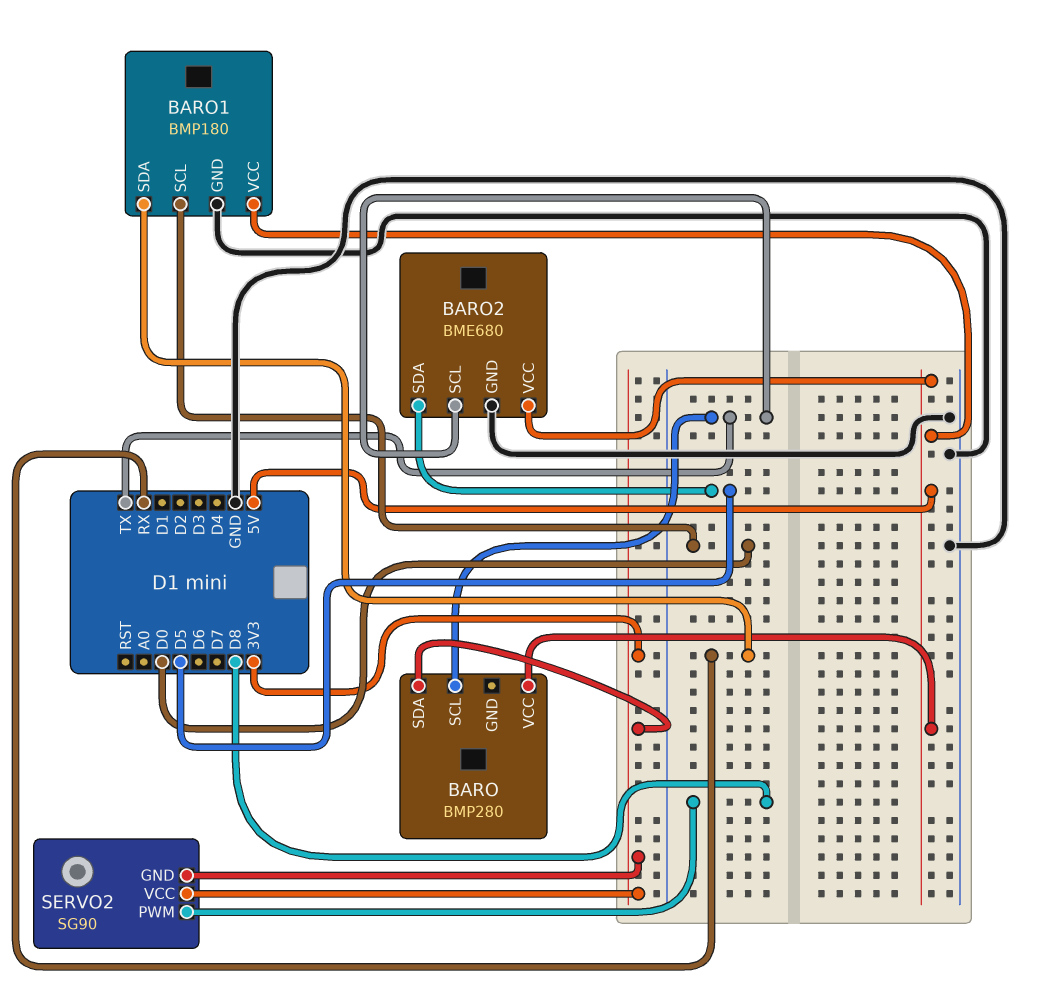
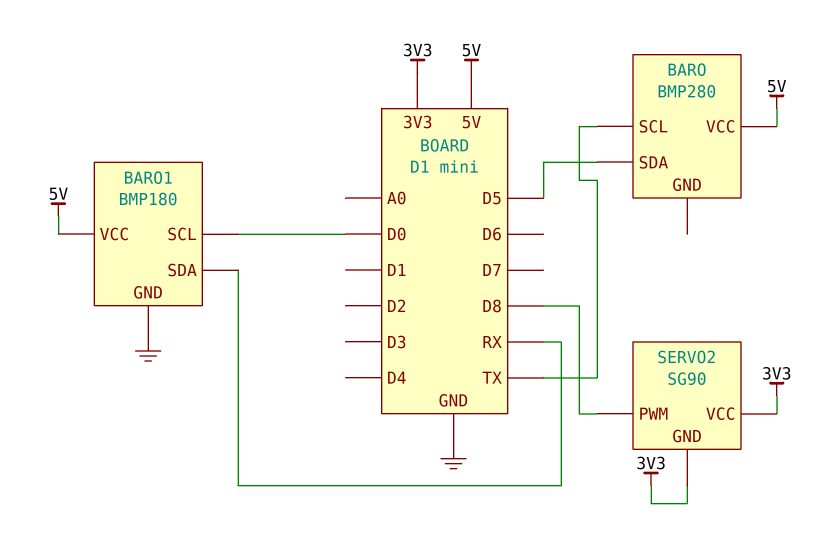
BARO pin SDA: 3V3 -> D5
BARO2: BME680 -> none
BARO2 pin GND: GND -> none
BARO2 pin SCL: TX -> none
BARO2 pin SDA: D5 -> none
BARO2 pin VCC: 5V -> none

